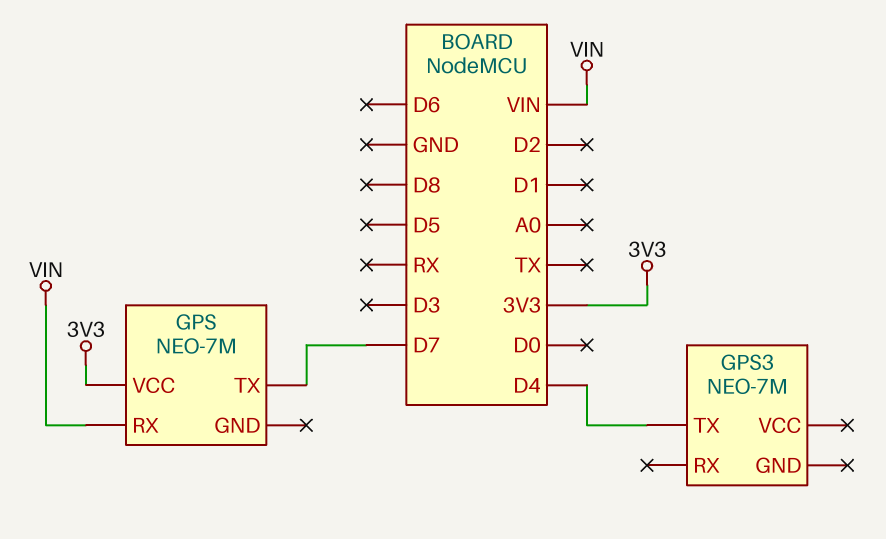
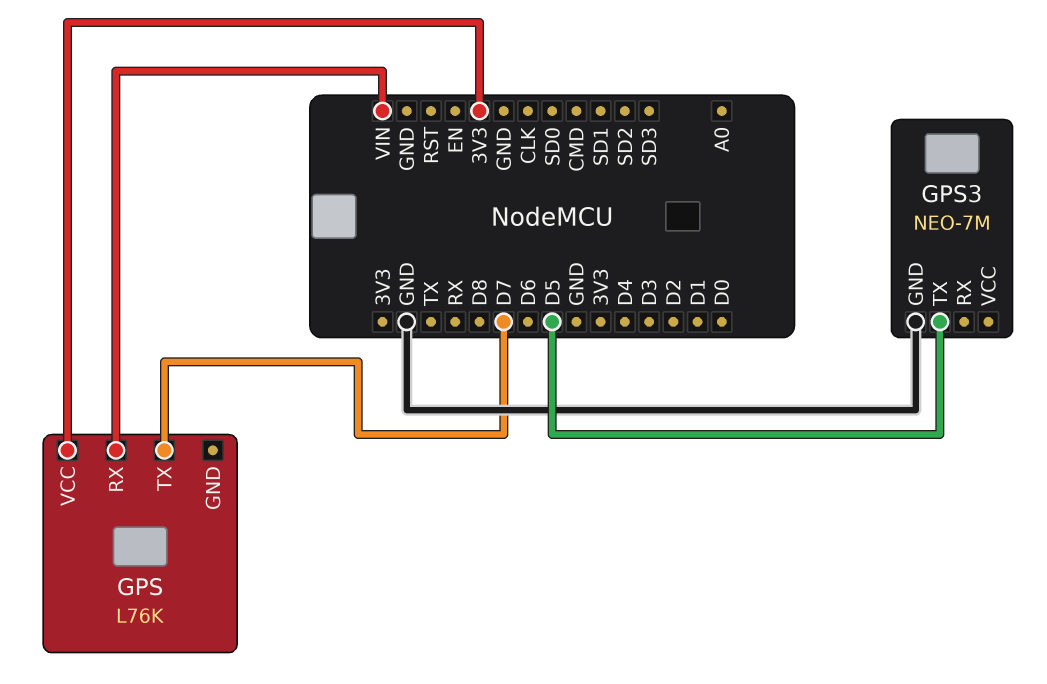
GPS: NEO-7M -> L76K
GPS3 pin GND: none -> GND
GPS3 pin TX: D4 -> D5

